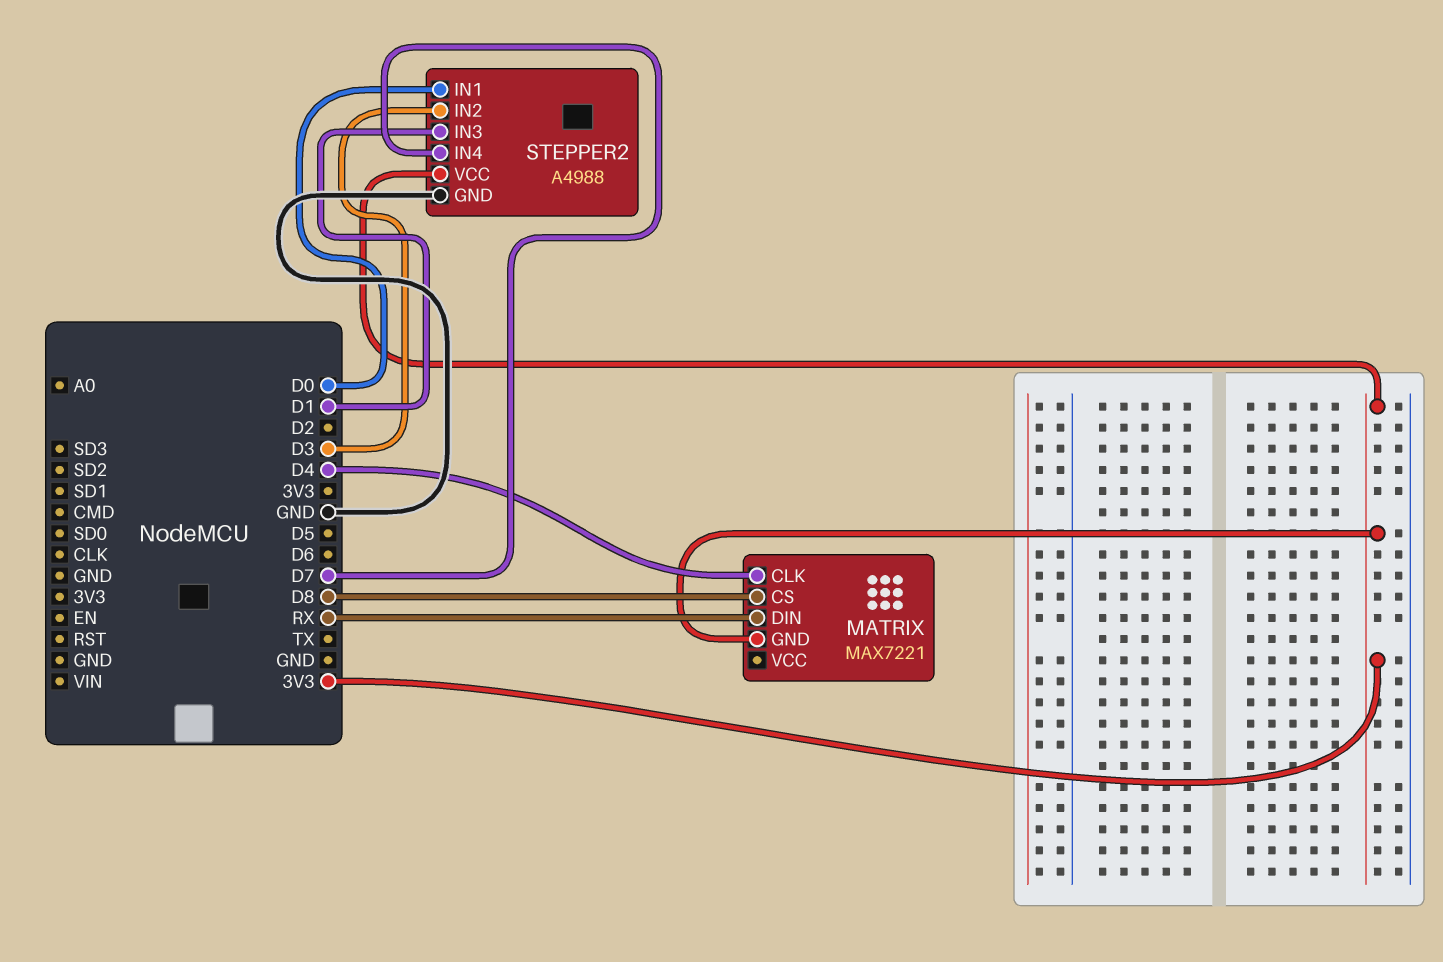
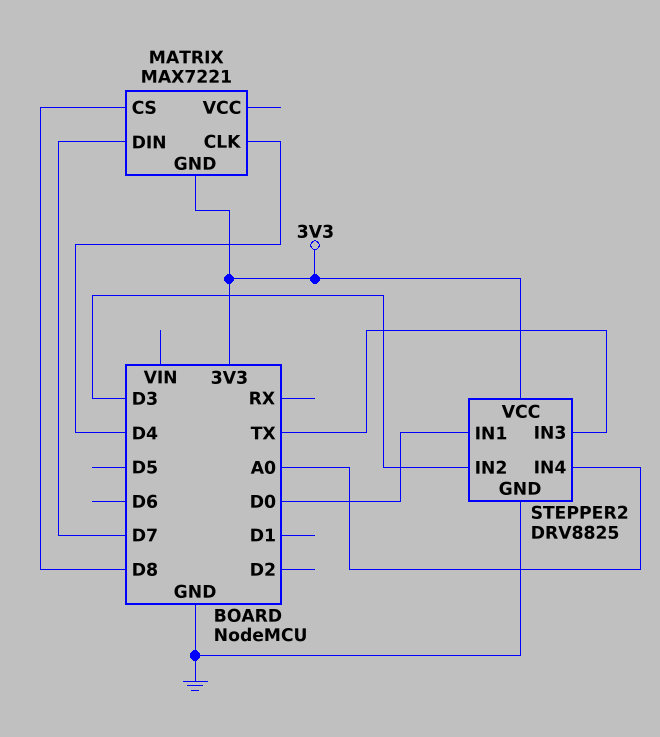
MATRIX pin DIN: RX -> D7
STEPPER2: A4988 -> DRV8825
STEPPER2 pin IN3: D1 -> TX
STEPPER2 pin IN4: D7 -> A0

